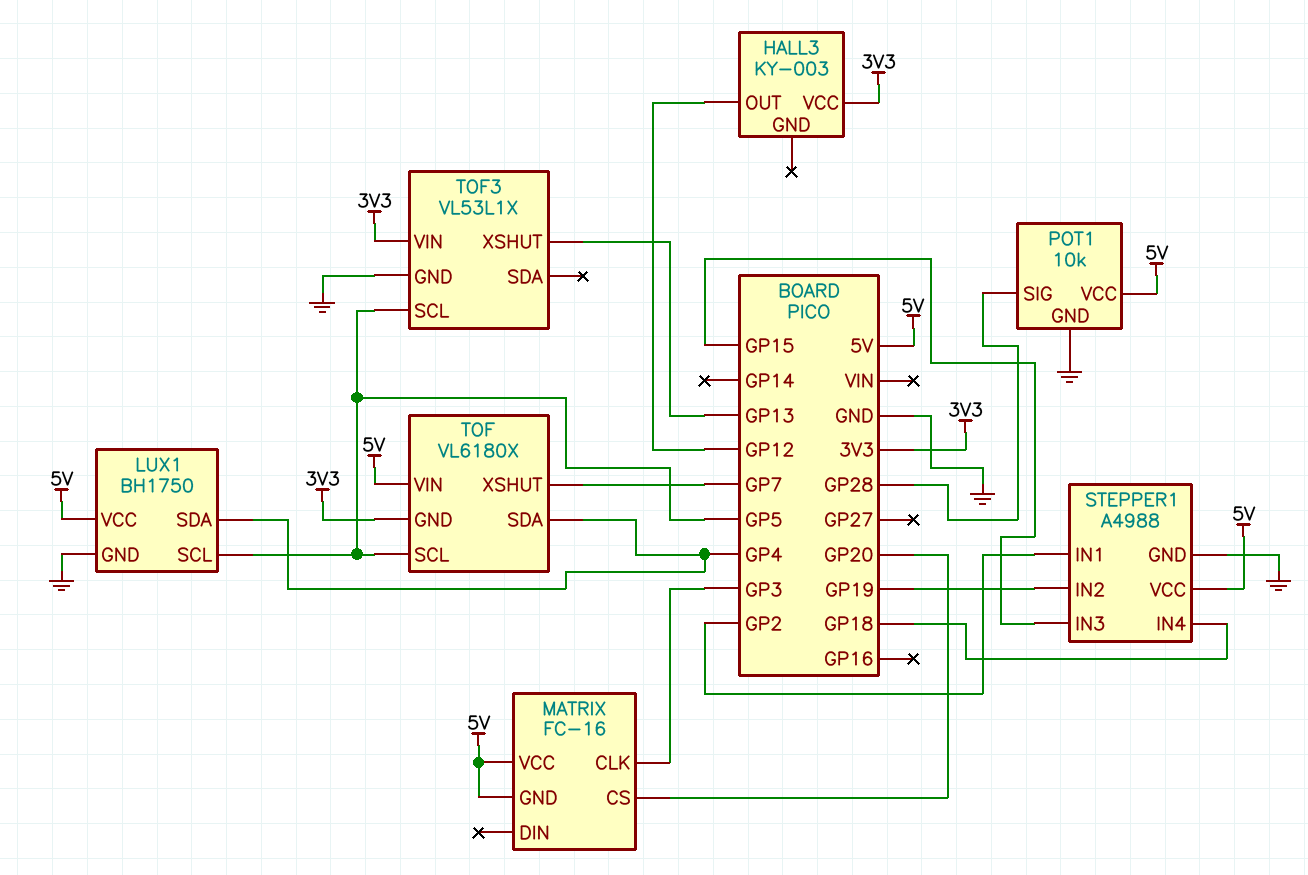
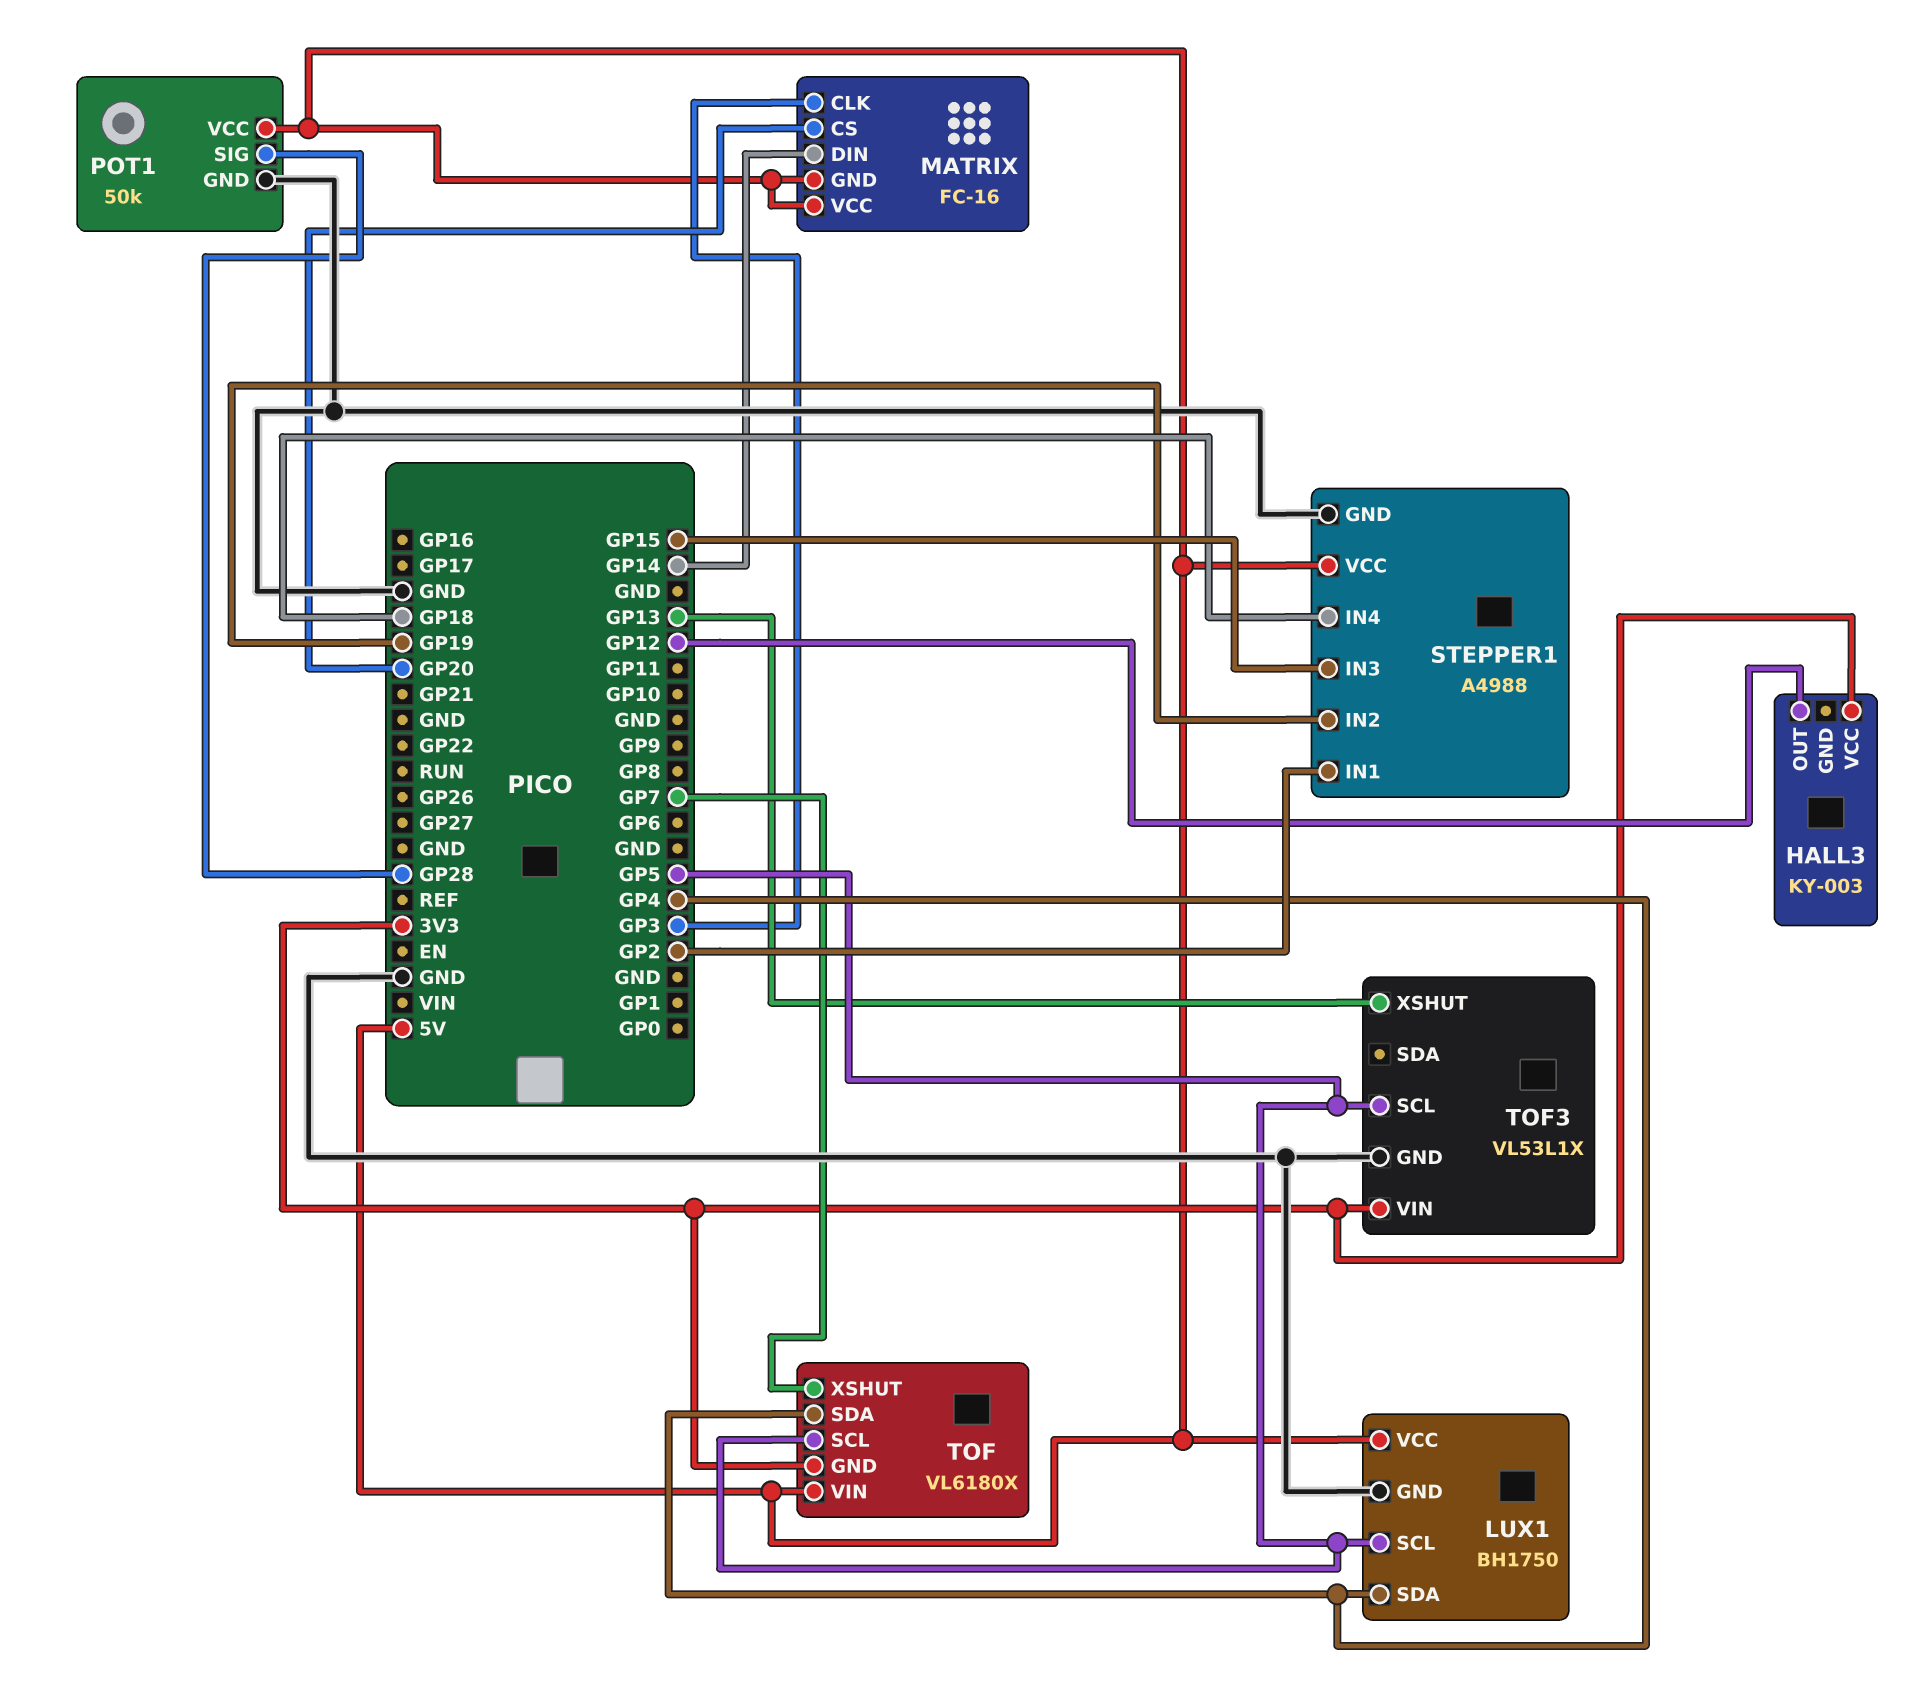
MATRIX pin DIN: none -> GP14
POT1: 10k -> 50k

